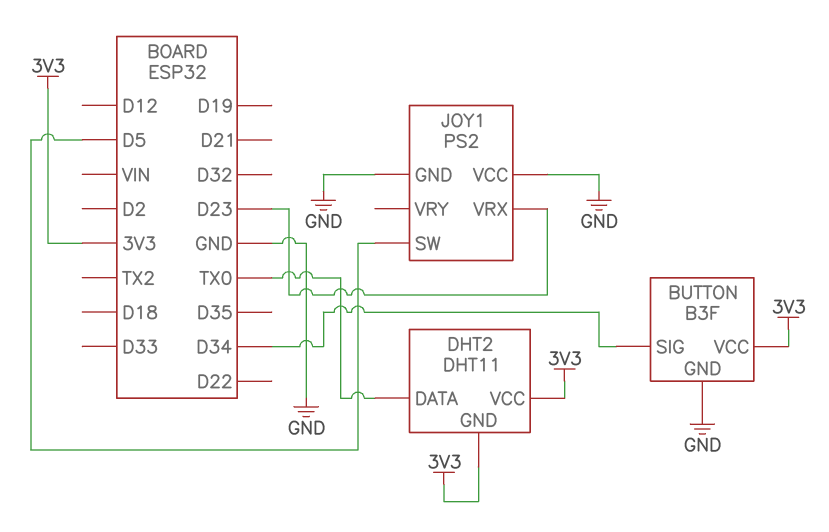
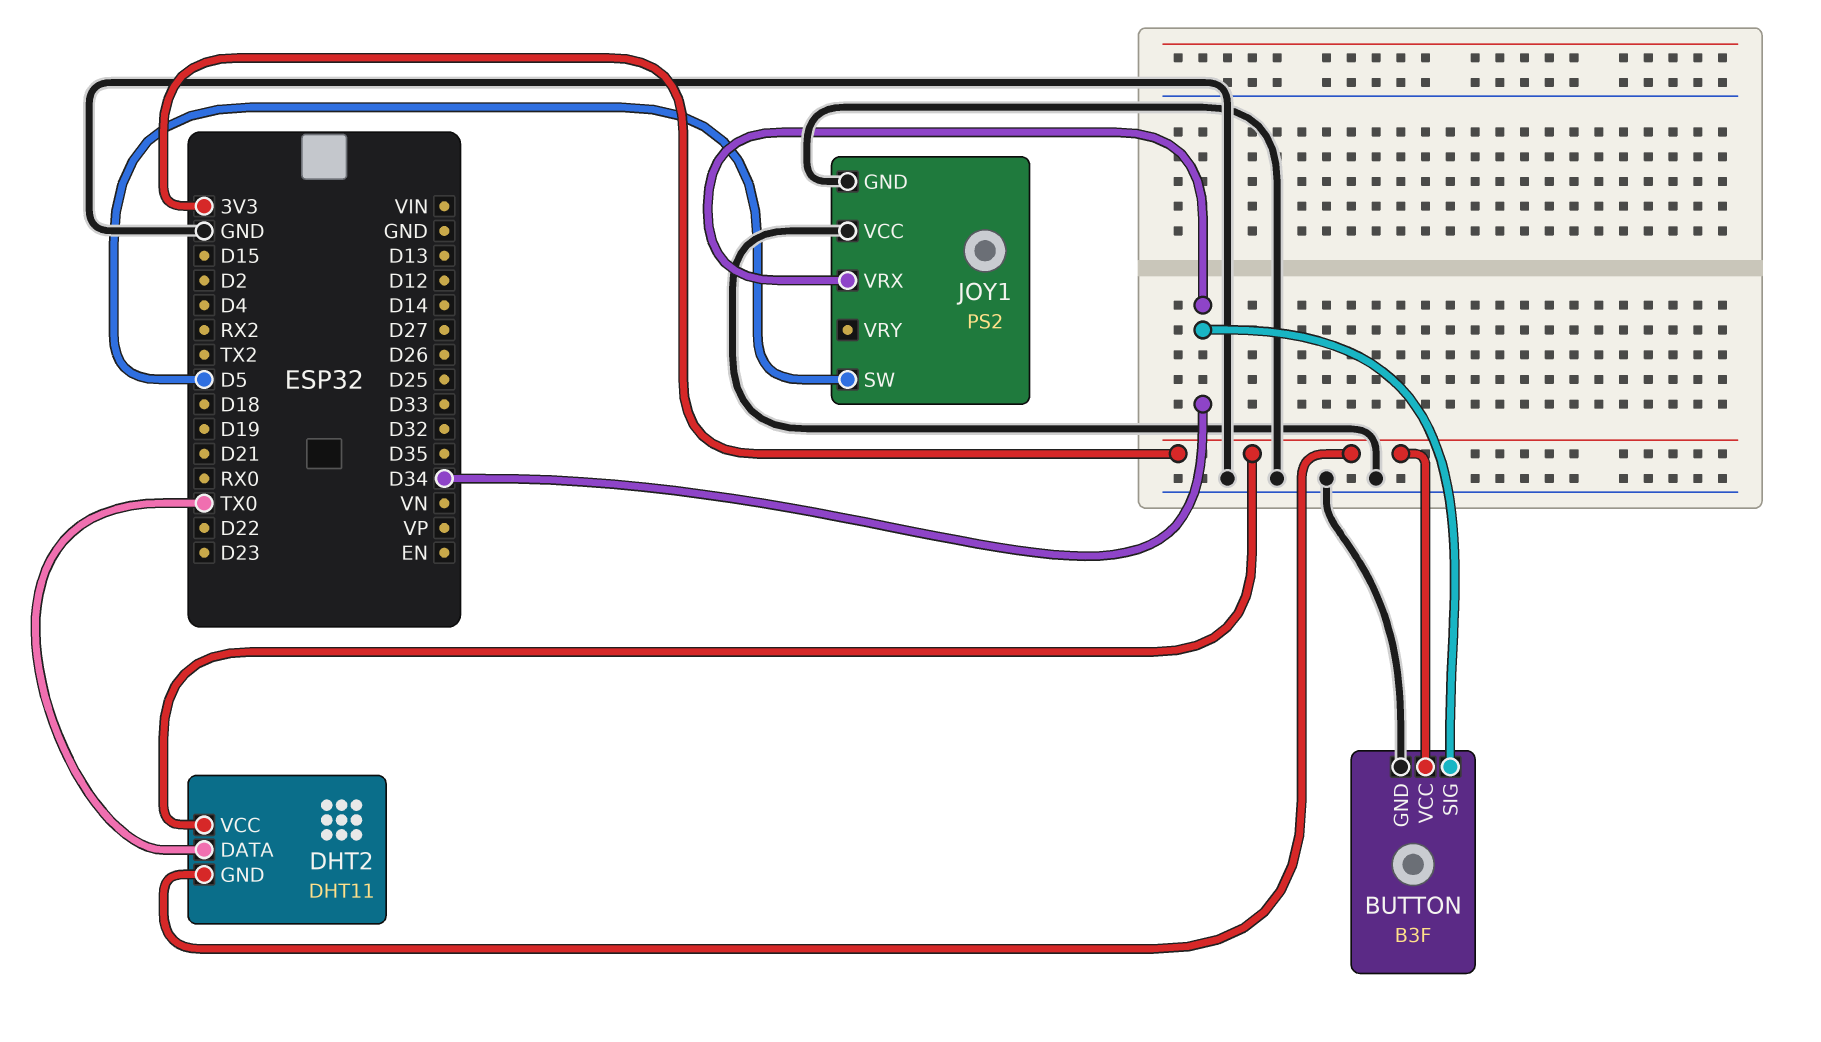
JOY1 pin VRX: D23 -> D34

